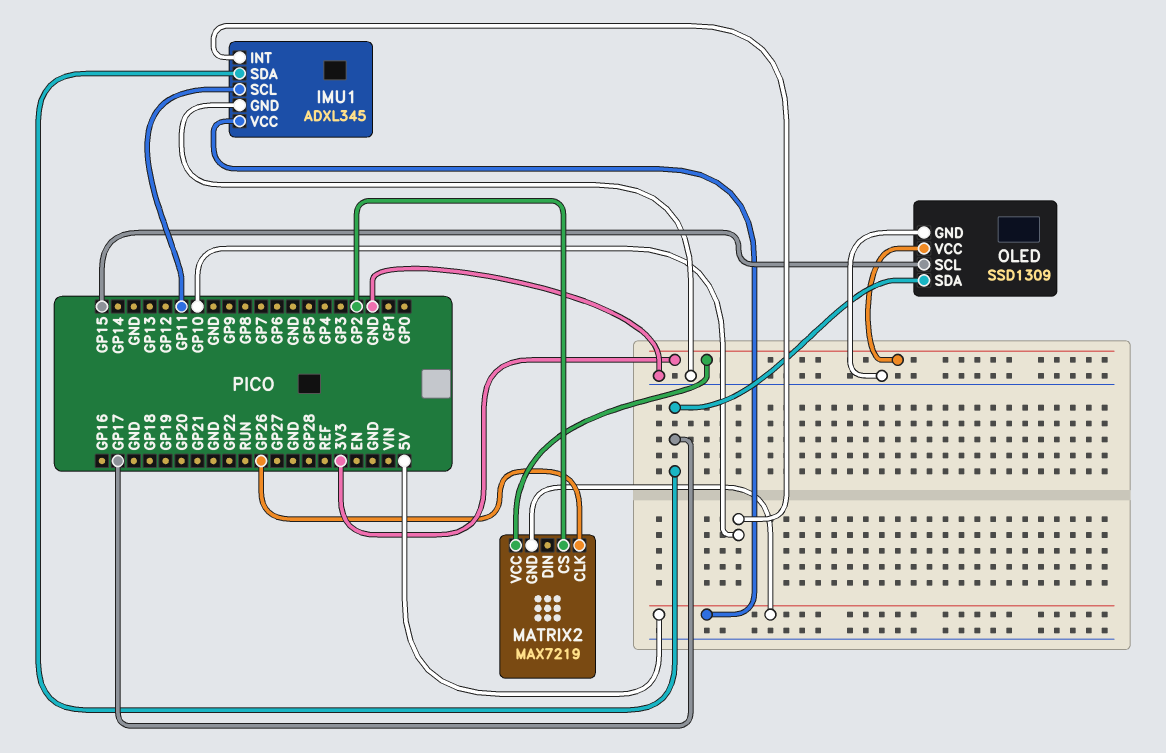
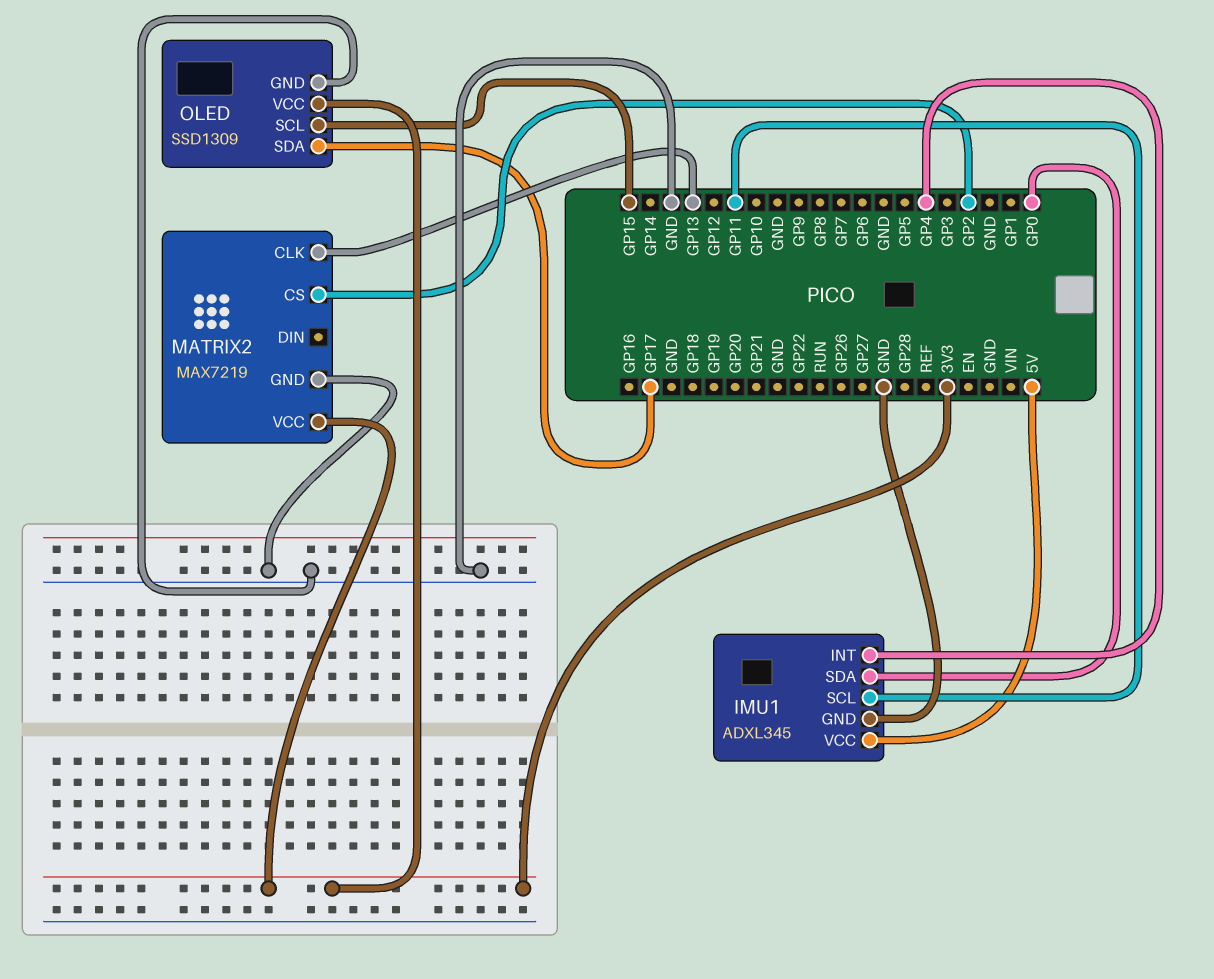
IMU1 pin INT: GP10 -> GP4
IMU1 pin SDA: GP17 -> GP0
MATRIX2 pin CLK: GP26 -> GP13
MATRIX2 pin GND: 5V -> GND

